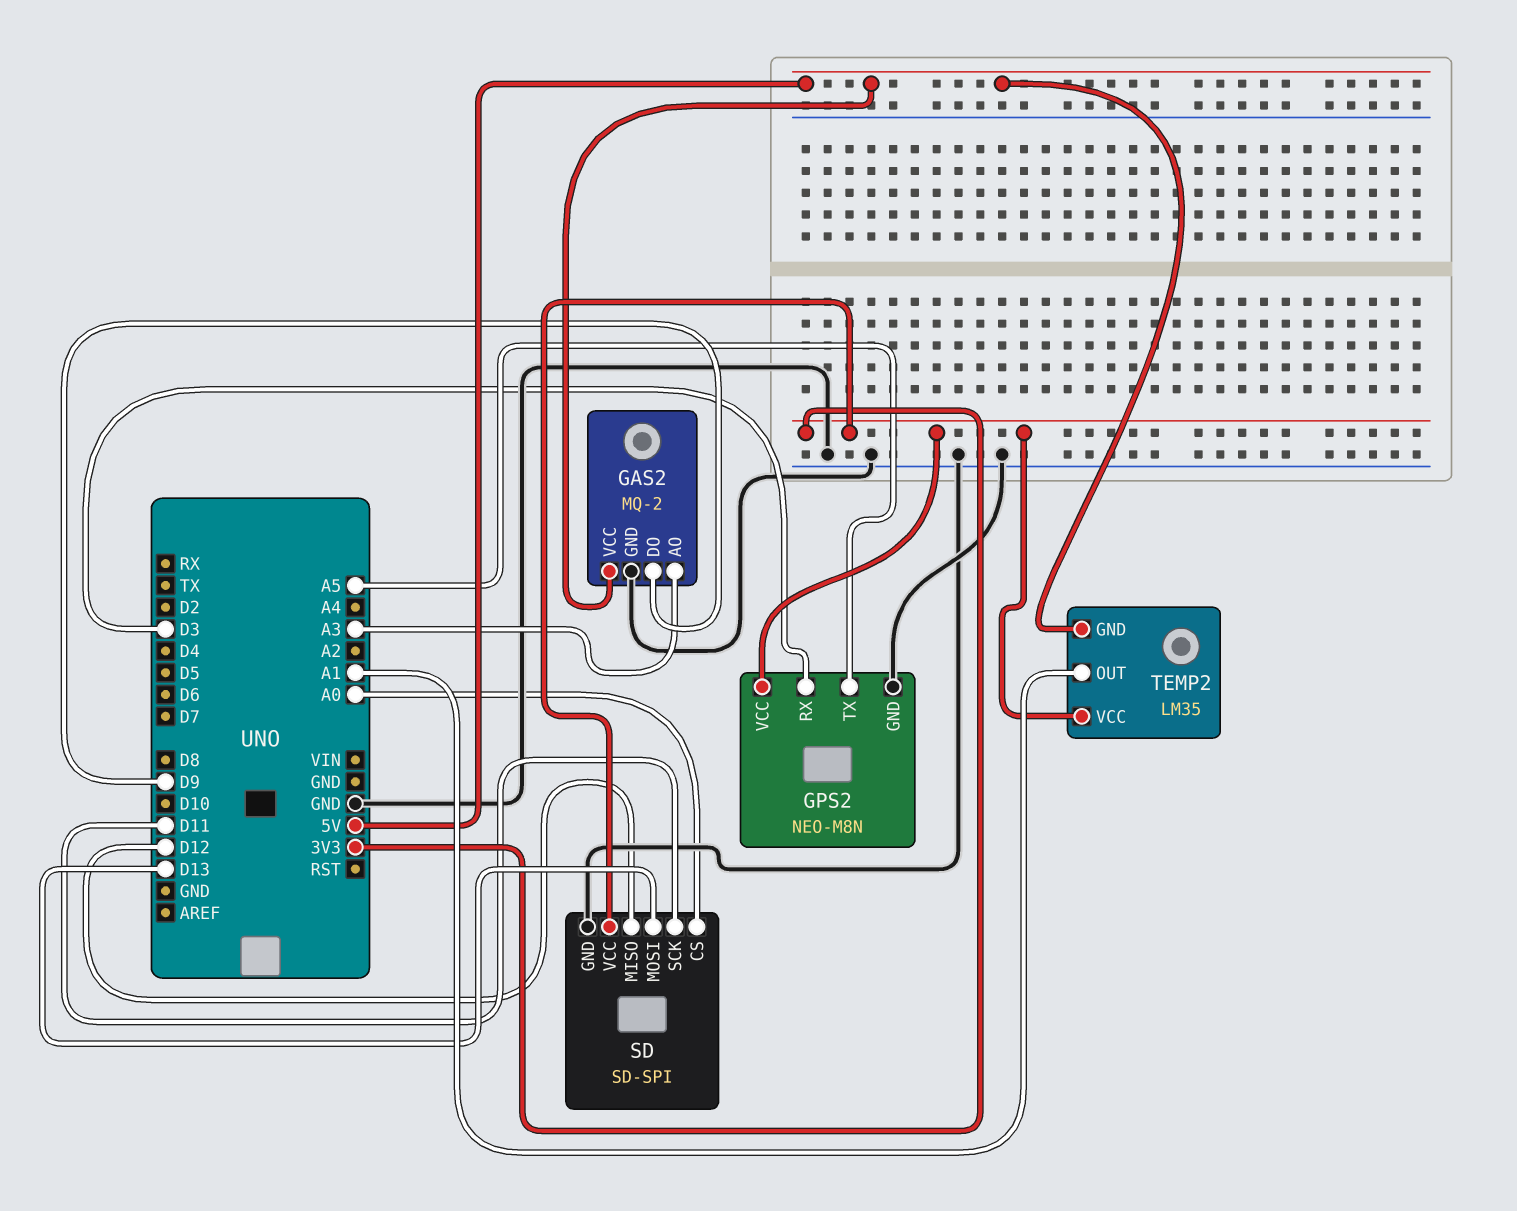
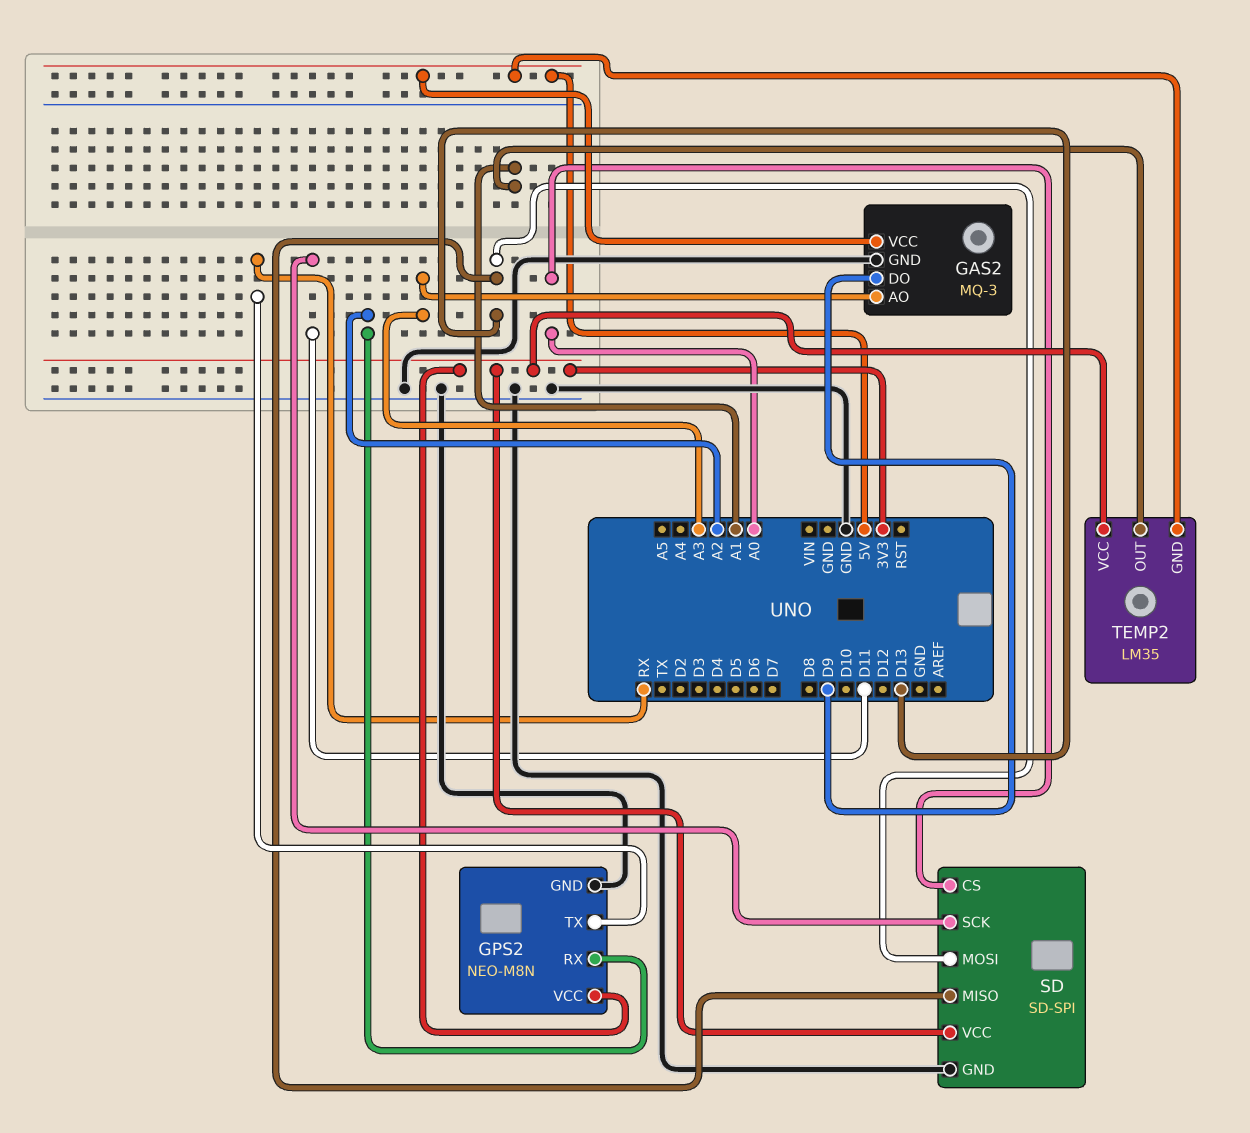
GAS2: MQ-2 -> MQ-3
GPS2 pin RX: D3 -> A2
GPS2 pin TX: A5 -> RX
SD pin MISO: D12 -> D13

